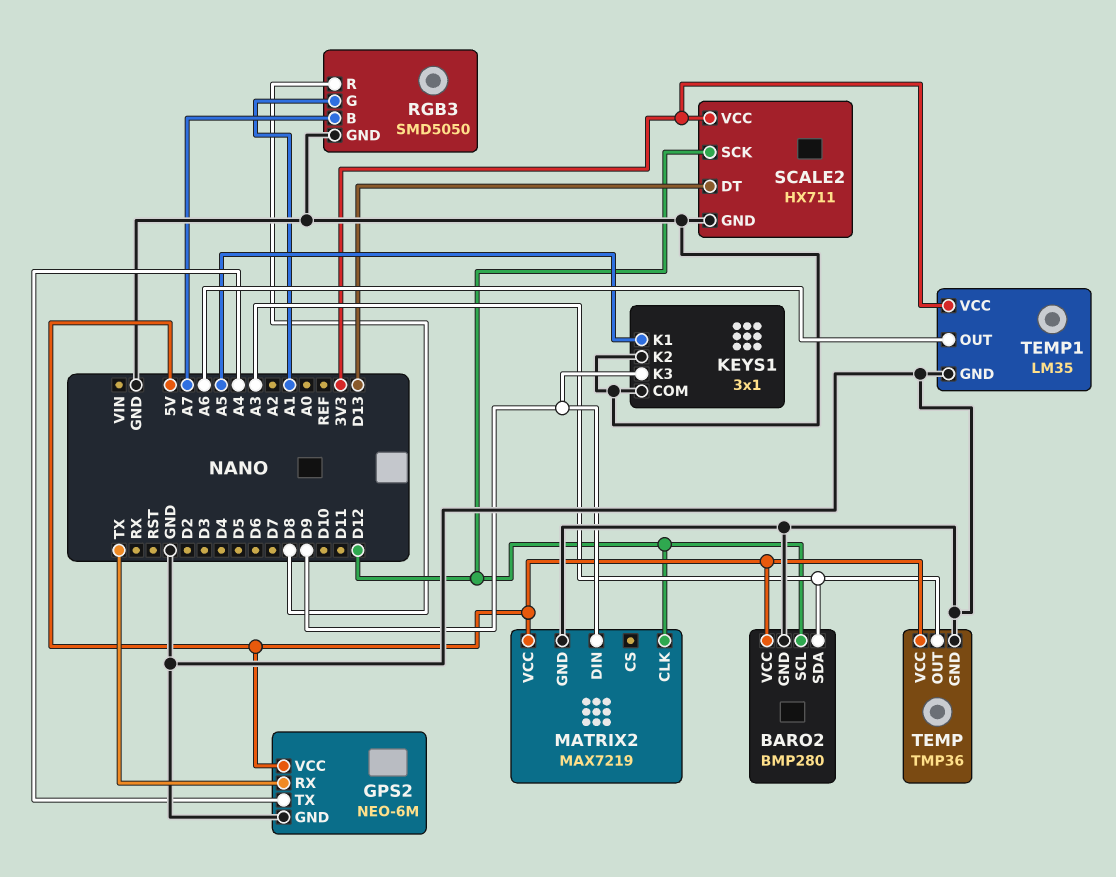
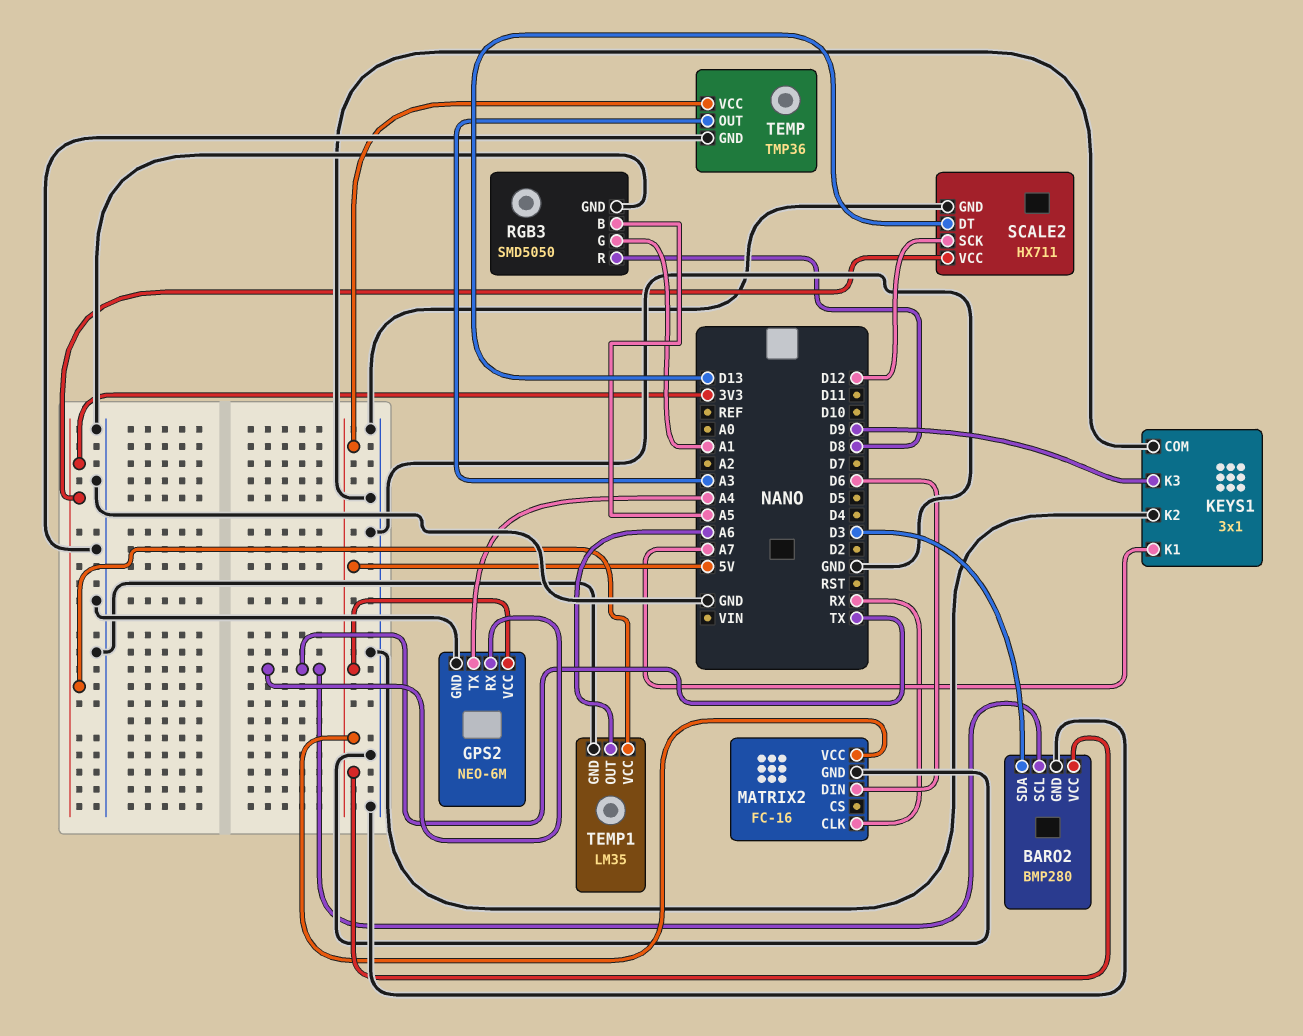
BARO2 pin SCL: D12 -> TX
BARO2 pin SDA: A3 -> D3
KEYS1 pin K1: A5 -> A7
MATRIX2: MAX7219 -> FC-16
MATRIX2 pin CLK: D12 -> RX
MATRIX2 pin DIN: D9 -> D6
RGB3 pin B: A7 -> A5

